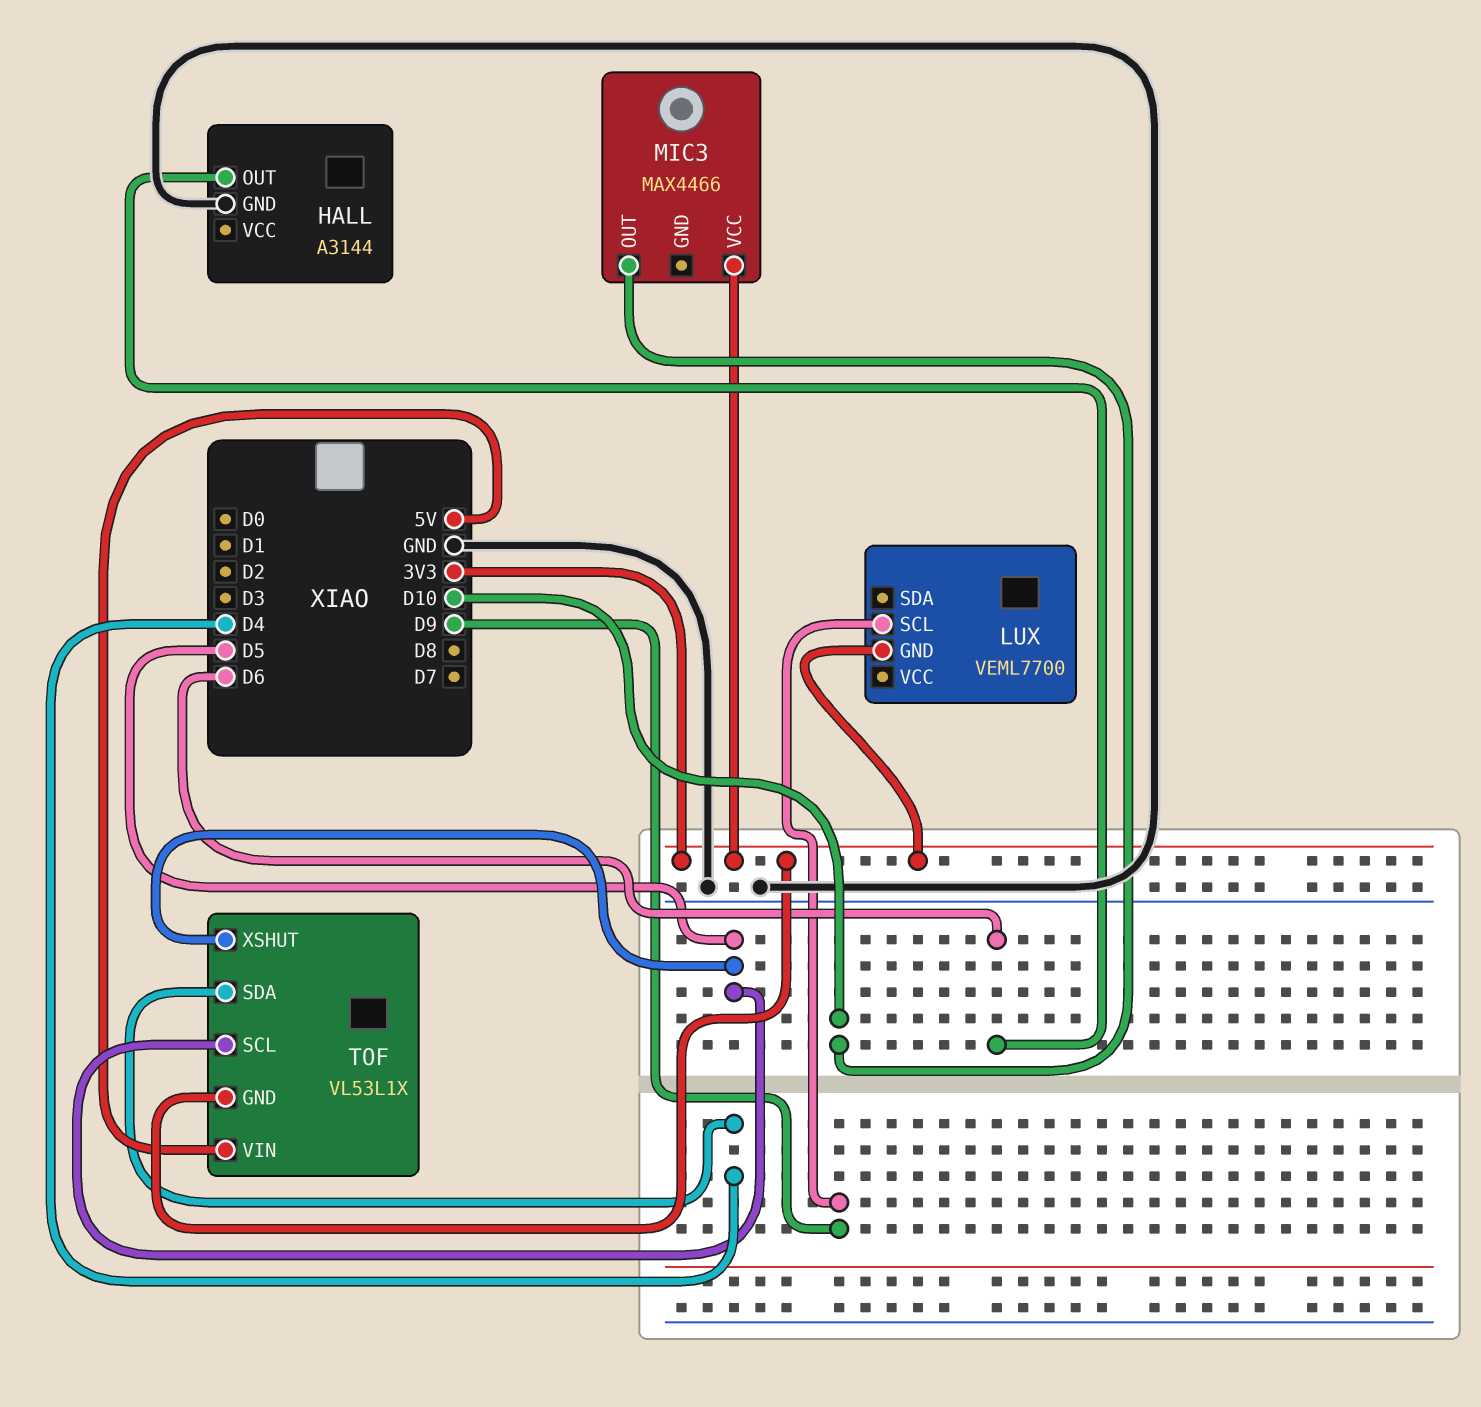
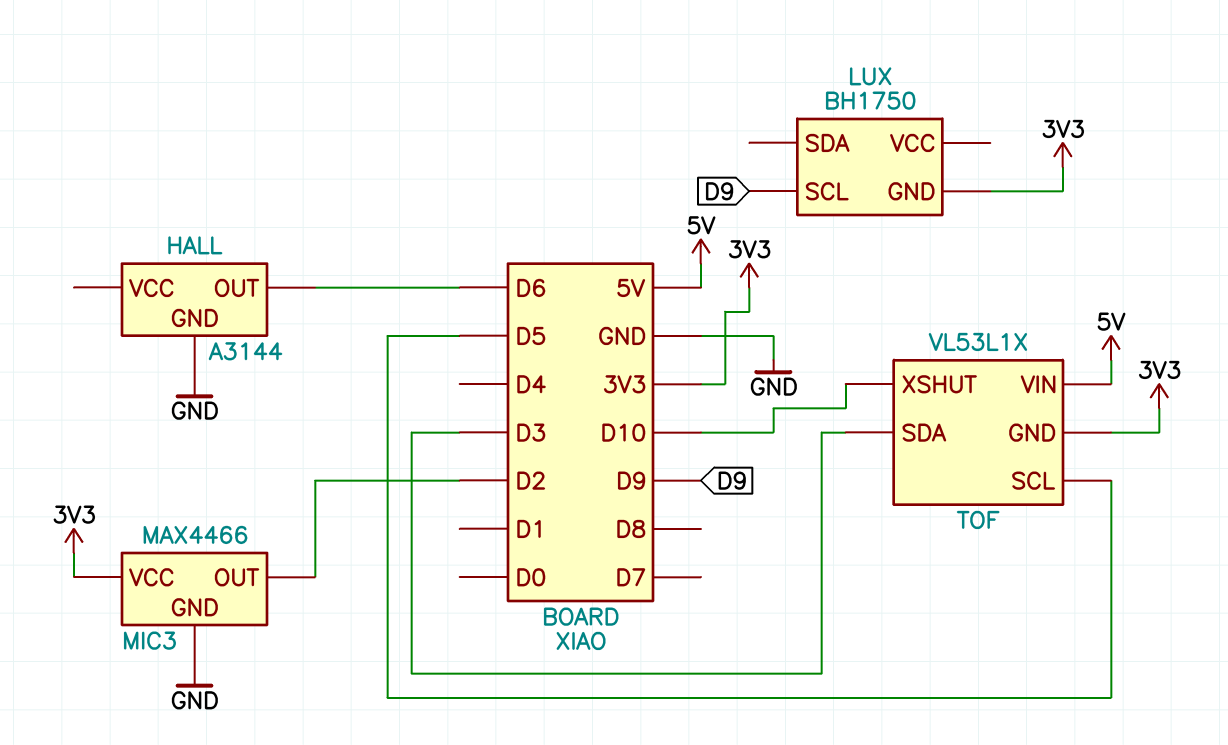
LUX: VEML7700 -> BH1750
MIC3 pin GND: none -> GND
MIC3 pin OUT: D10 -> D2
TOF pin SDA: D4 -> D3
TOF pin XSHUT: D5 -> D10

